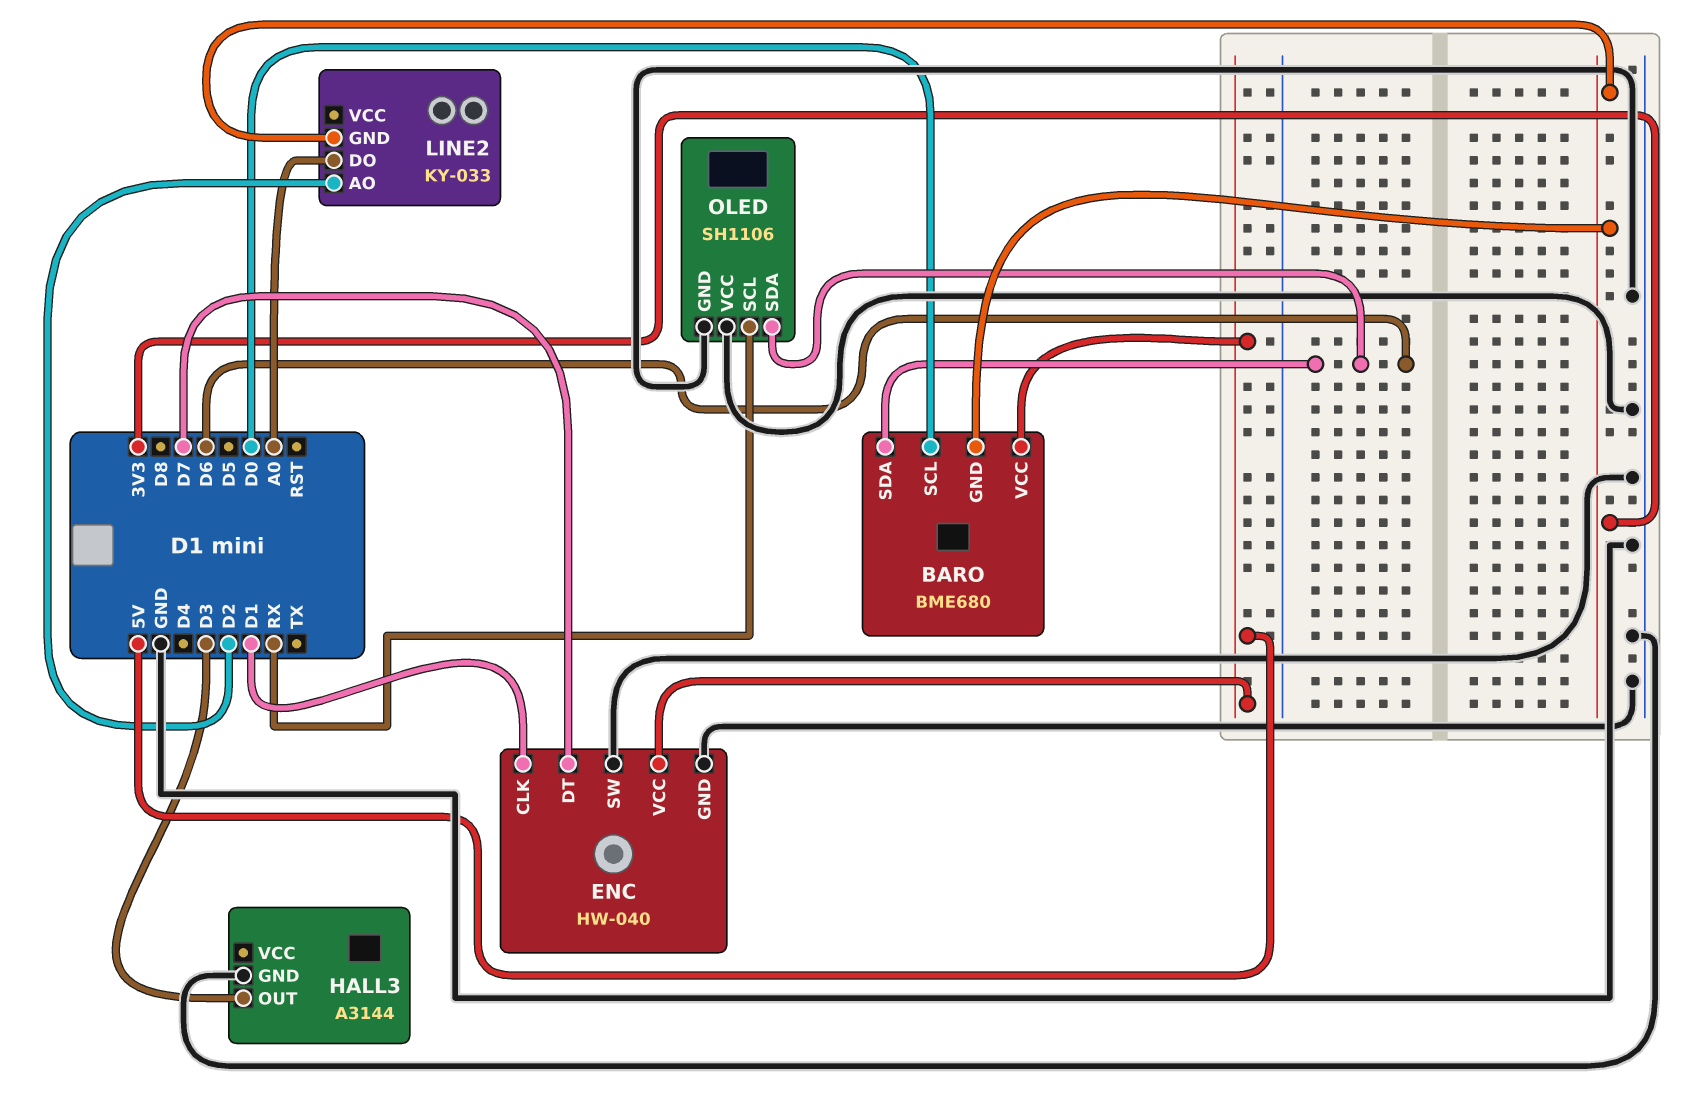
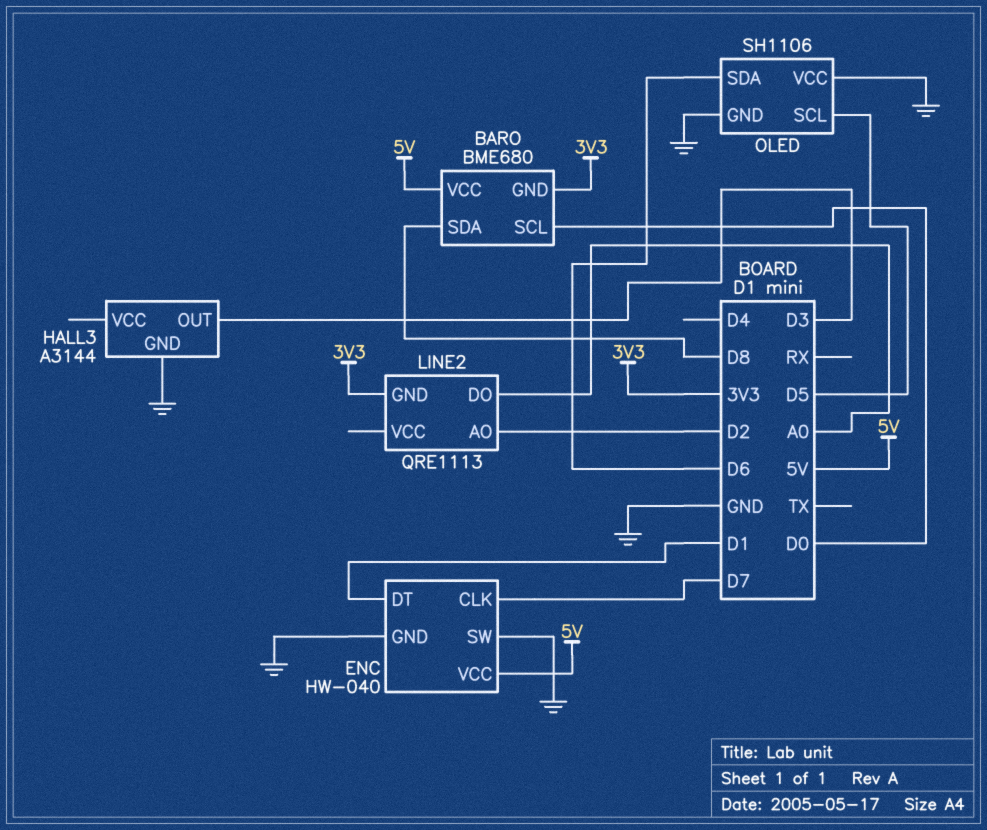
BARO pin SDA: D6 -> D8
ENC pin CLK: D1 -> D7
ENC pin DT: D7 -> D1
LINE2: KY-033 -> QRE1113
OLED pin SCL: RX -> D5

